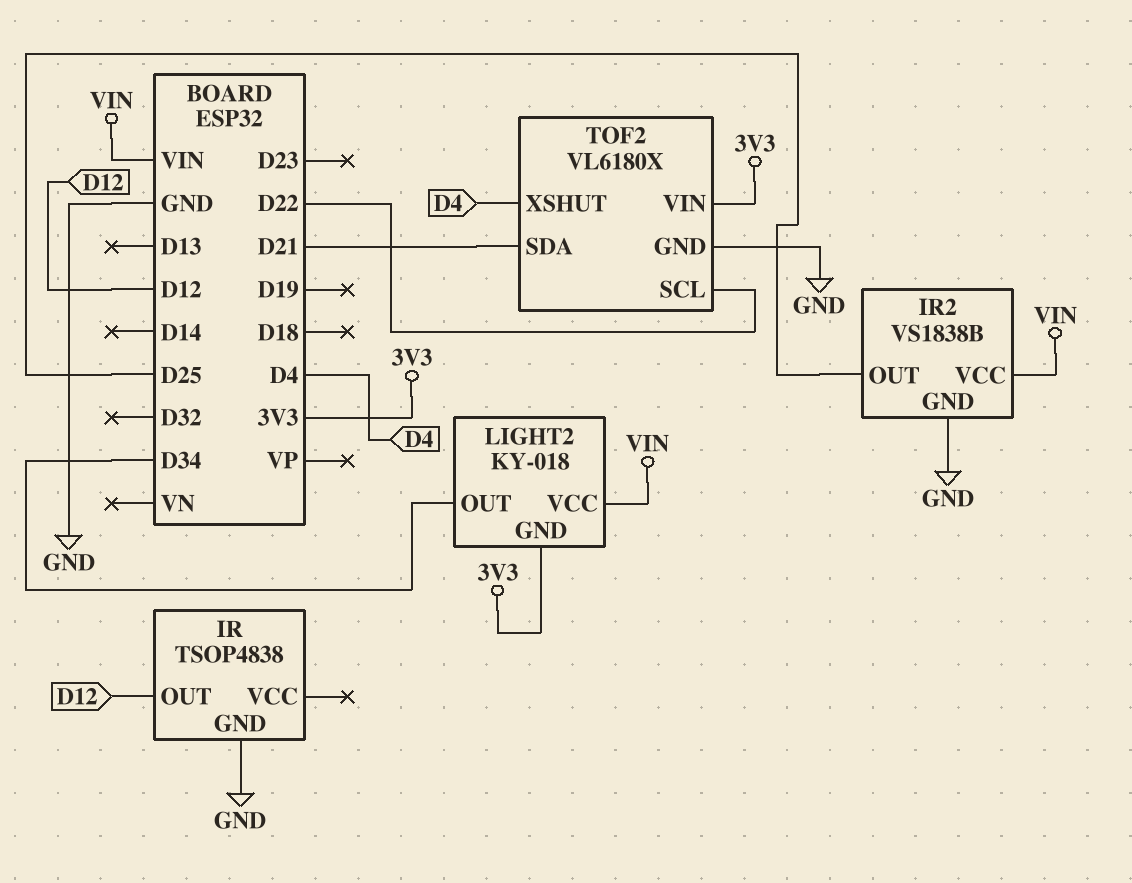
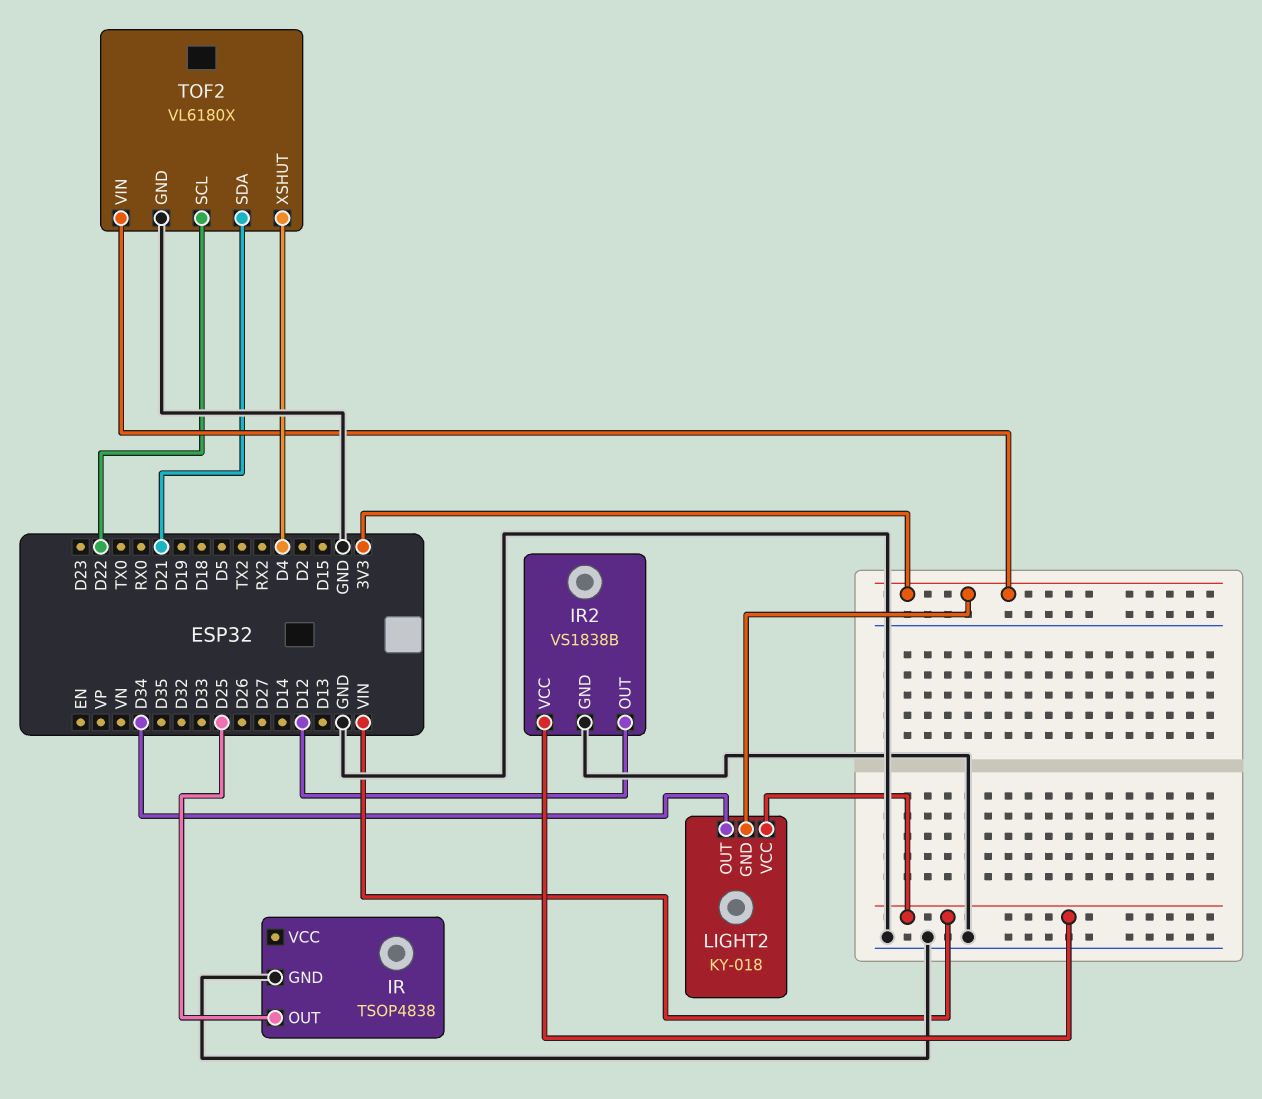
IR pin OUT: D12 -> D25
IR2 pin OUT: D25 -> D12

